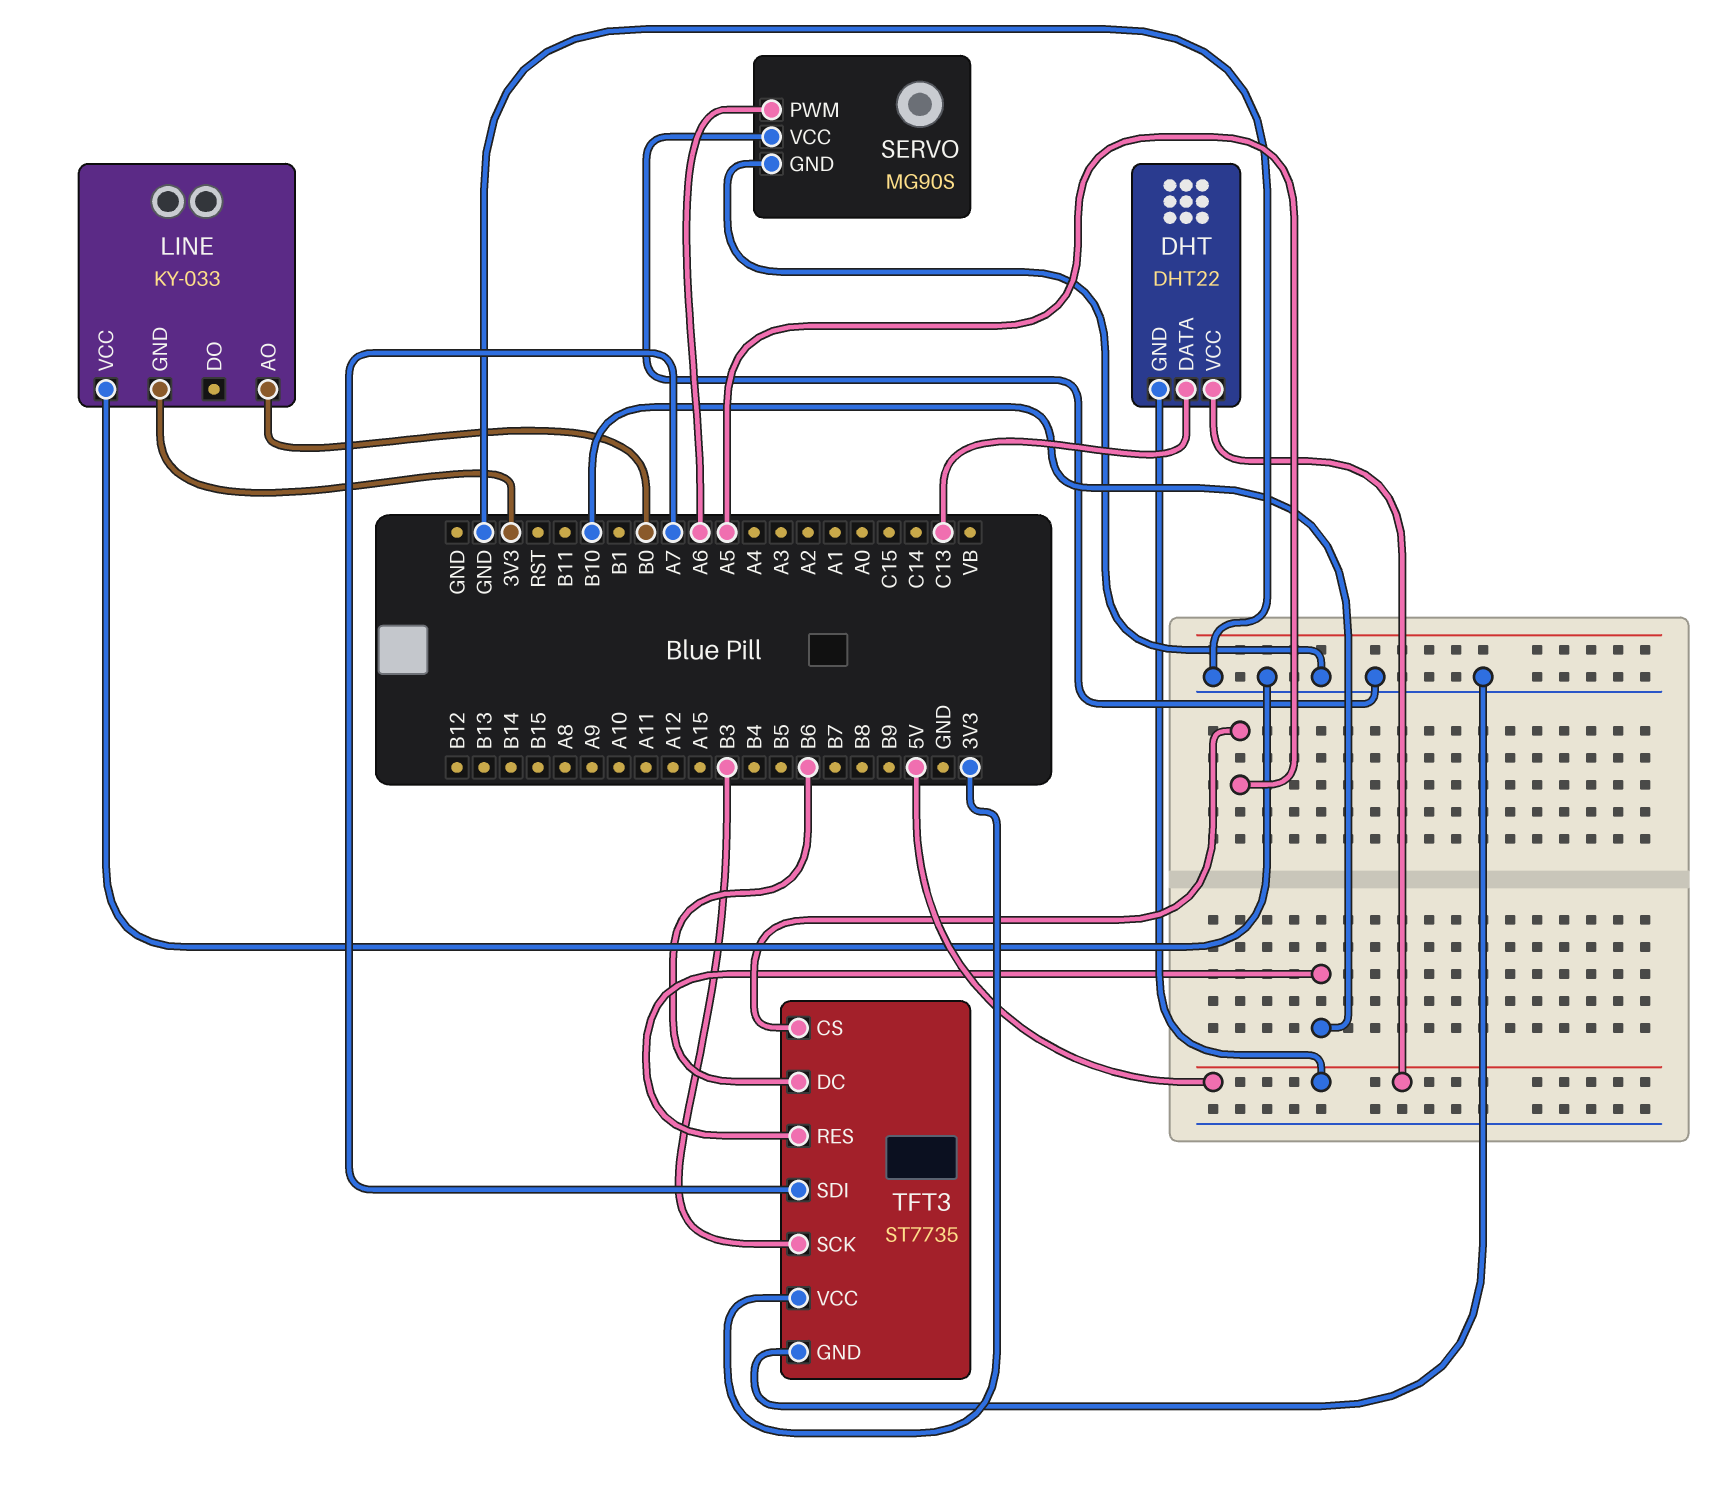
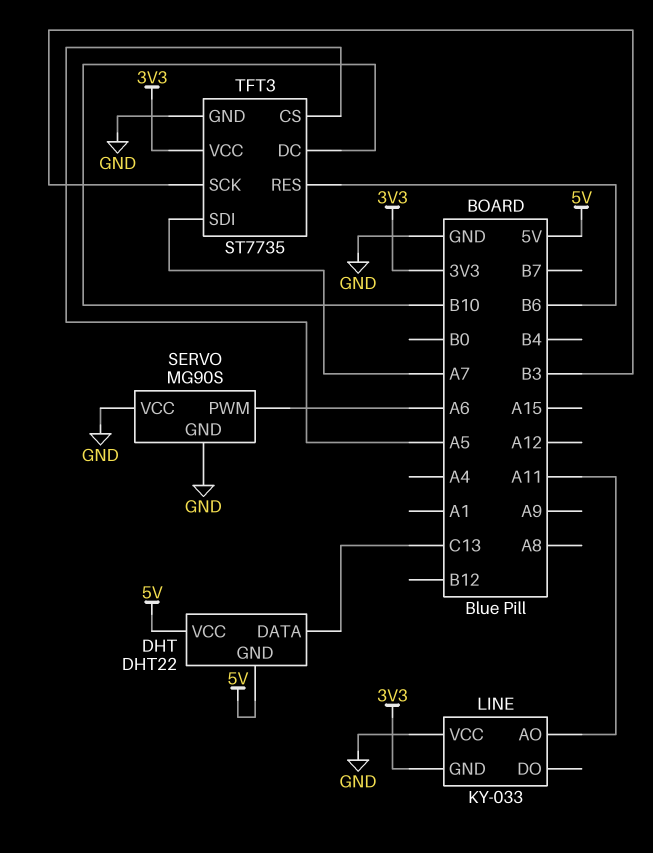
LINE pin AO: B0 -> A11
TFT3 pin DC: B6 -> B10
TFT3 pin RES: B10 -> B6

